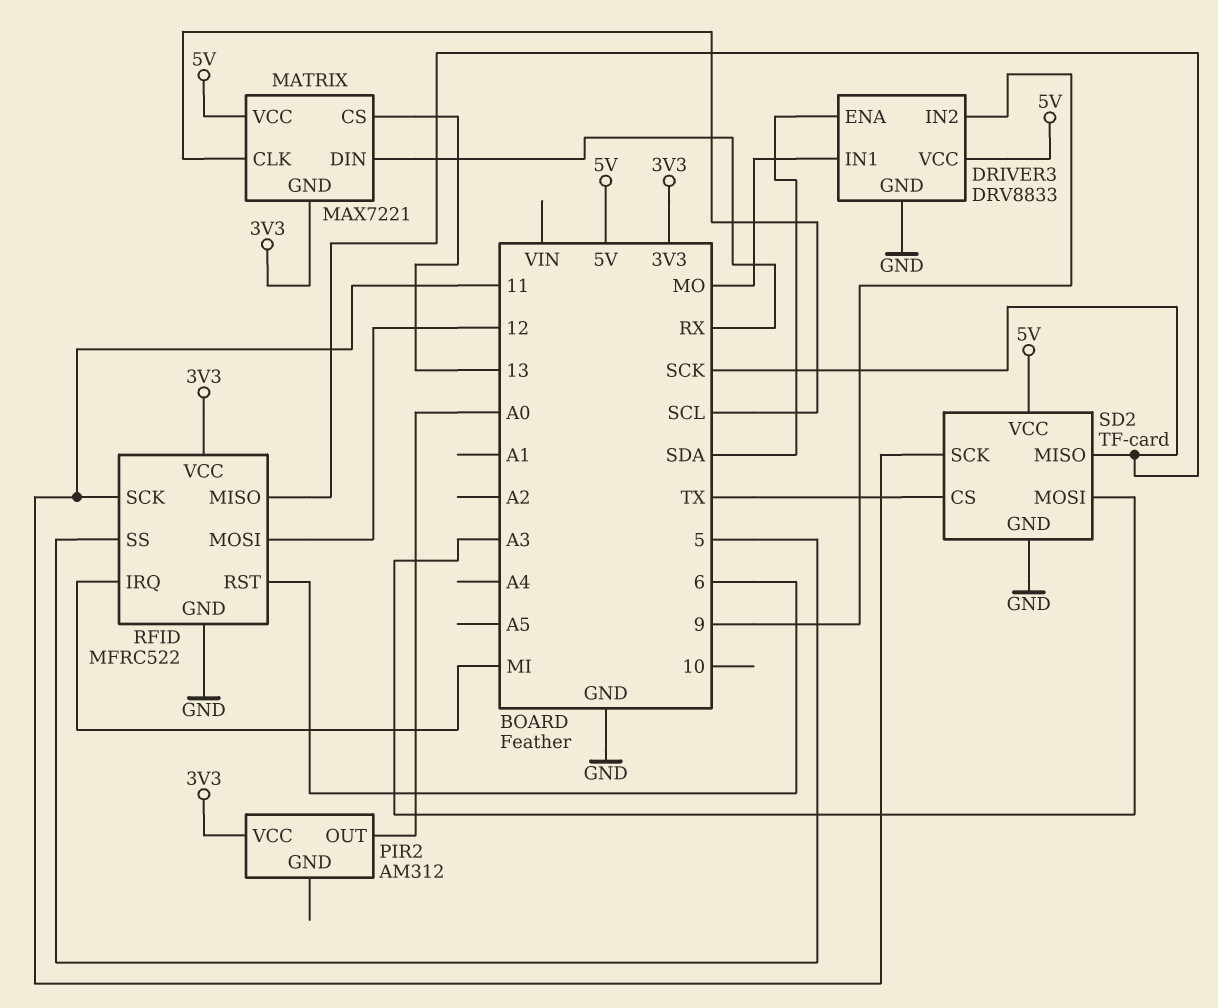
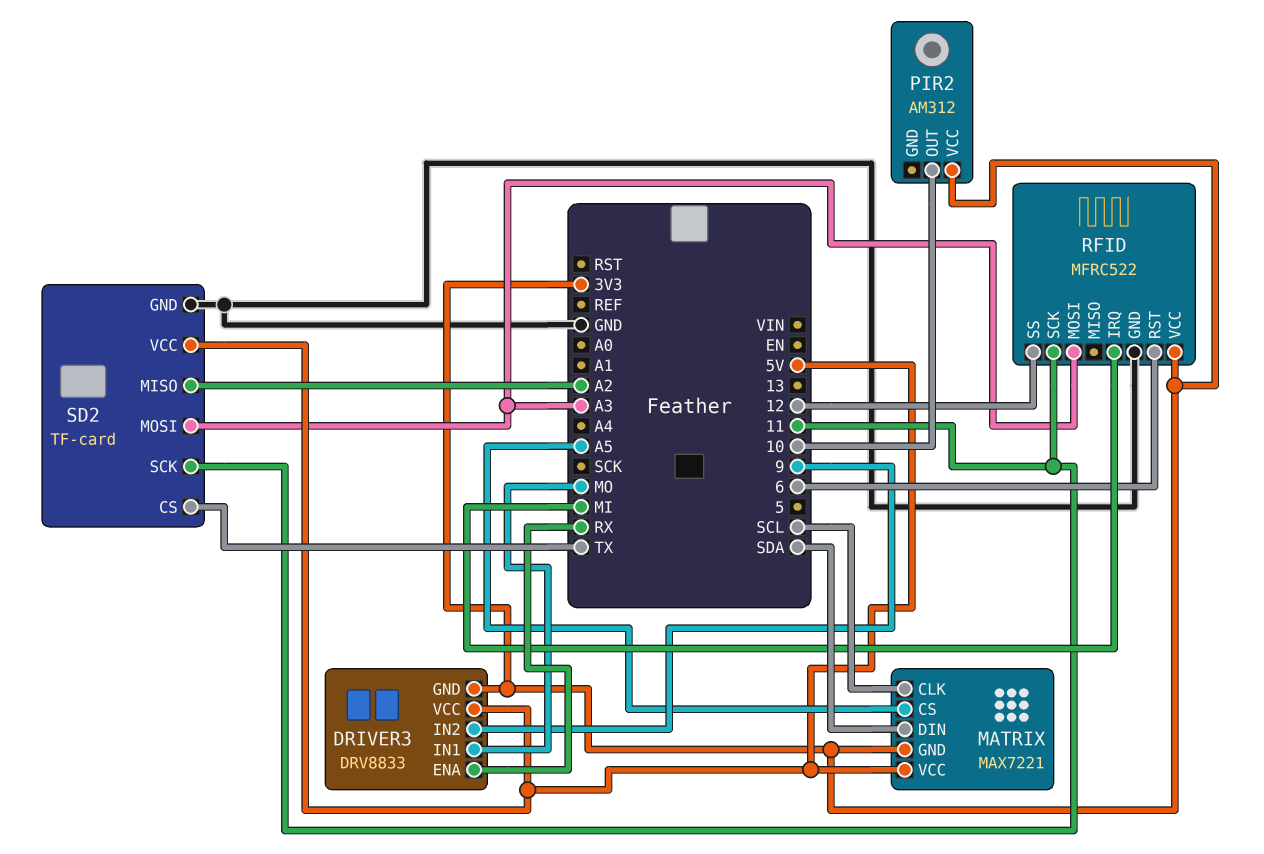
DRIVER3 pin ENA: SDA -> RX
DRIVER3 pin GND: GND -> 3V3
MATRIX pin CS: 13 -> A5
MATRIX pin DIN: RX -> SDA
PIR2 pin OUT: A0 -> 10
RFID pin MISO: SCK -> none
RFID pin MOSI: 12 -> A3
RFID pin SS: 5 -> 12
SD2 pin MISO: SCK -> A2

